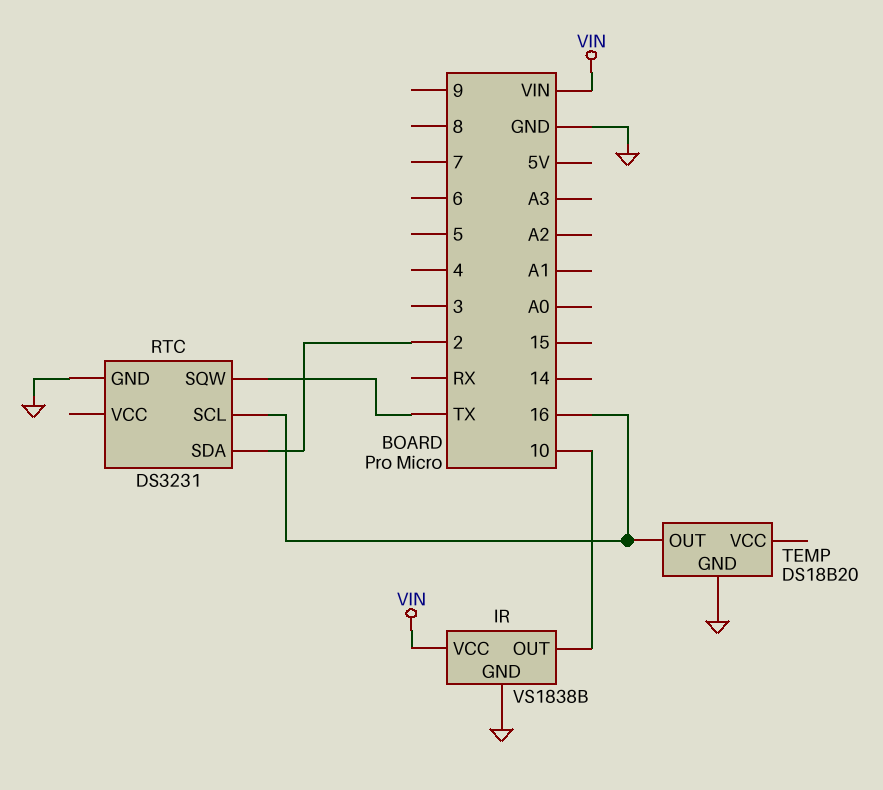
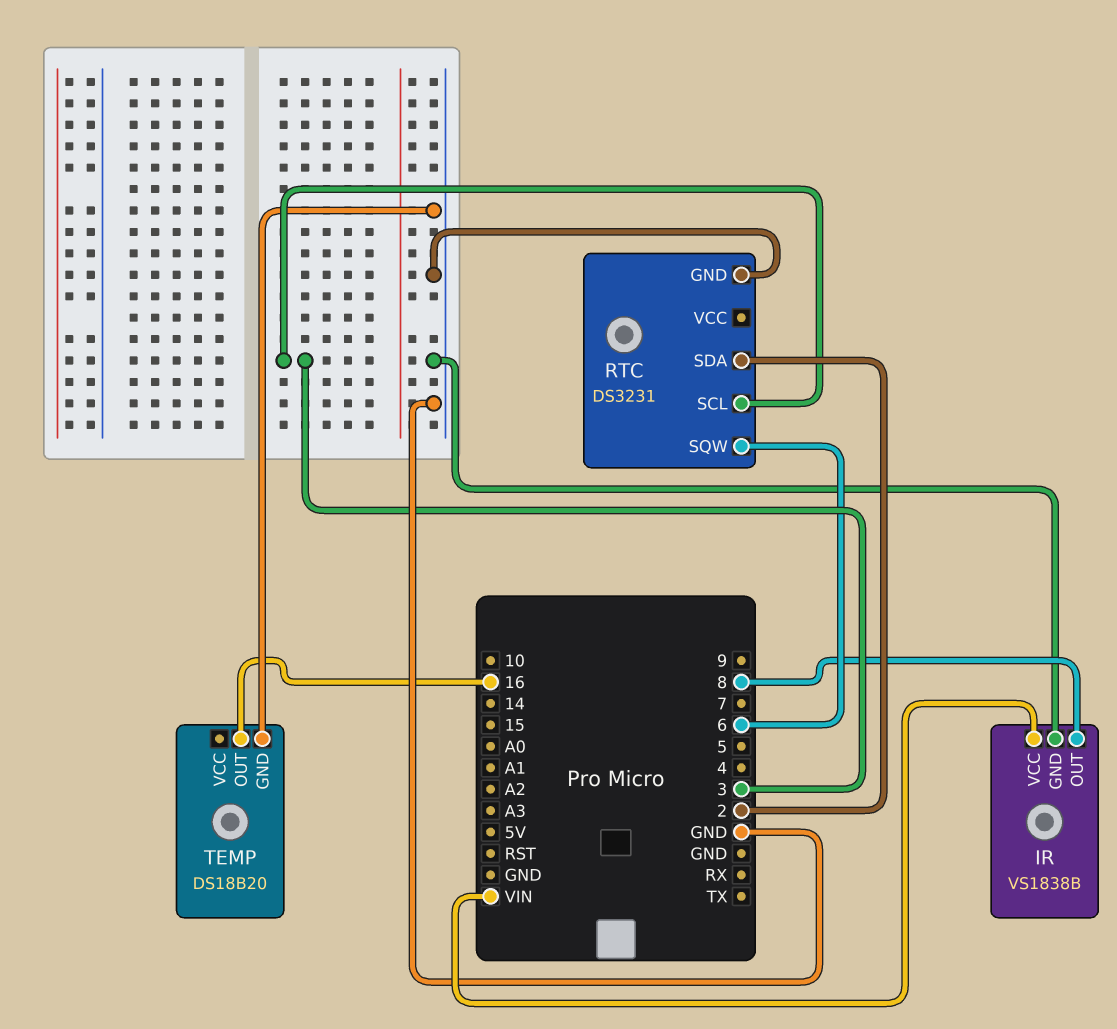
IR pin OUT: 10 -> 8
RTC pin SCL: 16 -> 3
RTC pin SQW: TX -> 6

